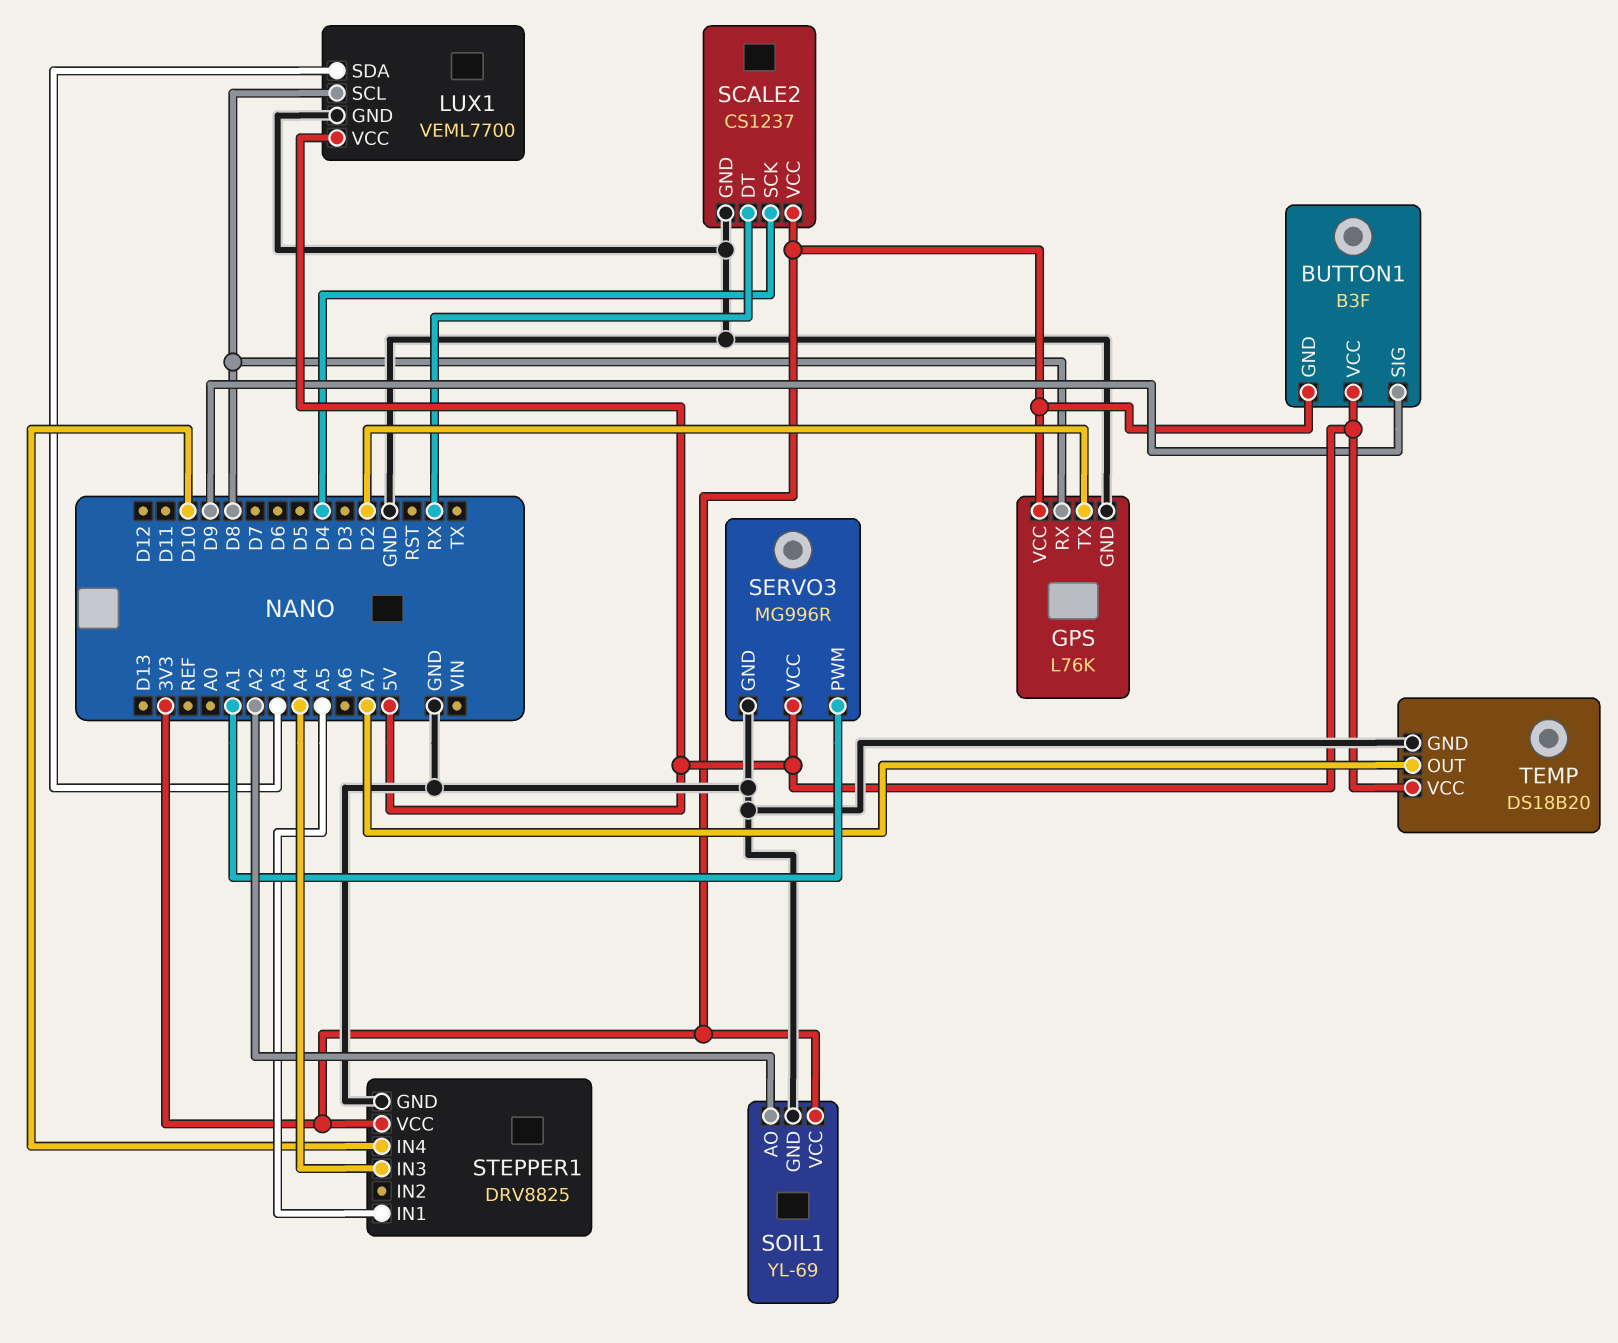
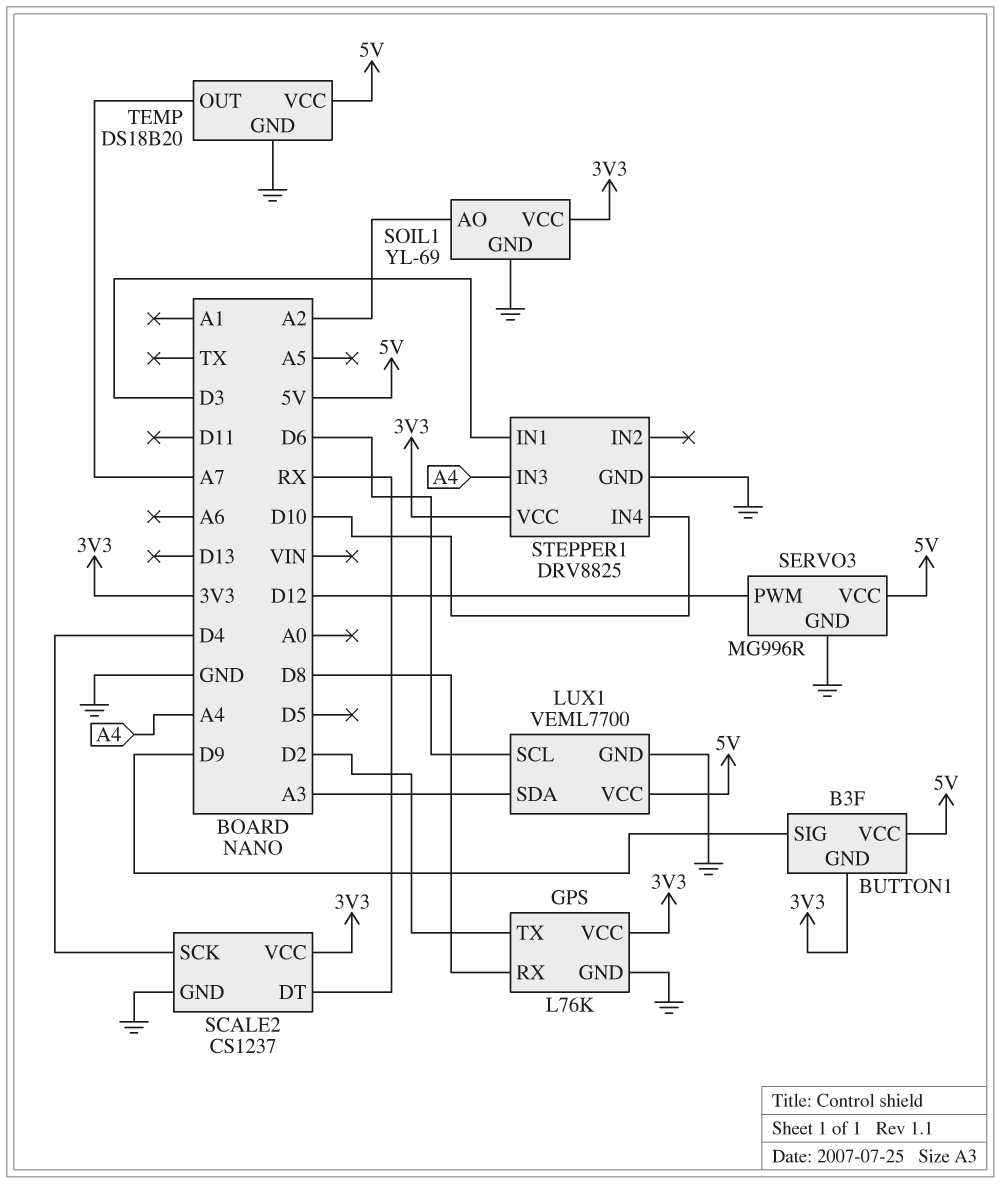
LUX1 pin SCL: D8 -> D6
SERVO3 pin PWM: A1 -> D12
STEPPER1 pin IN1: A5 -> D3

